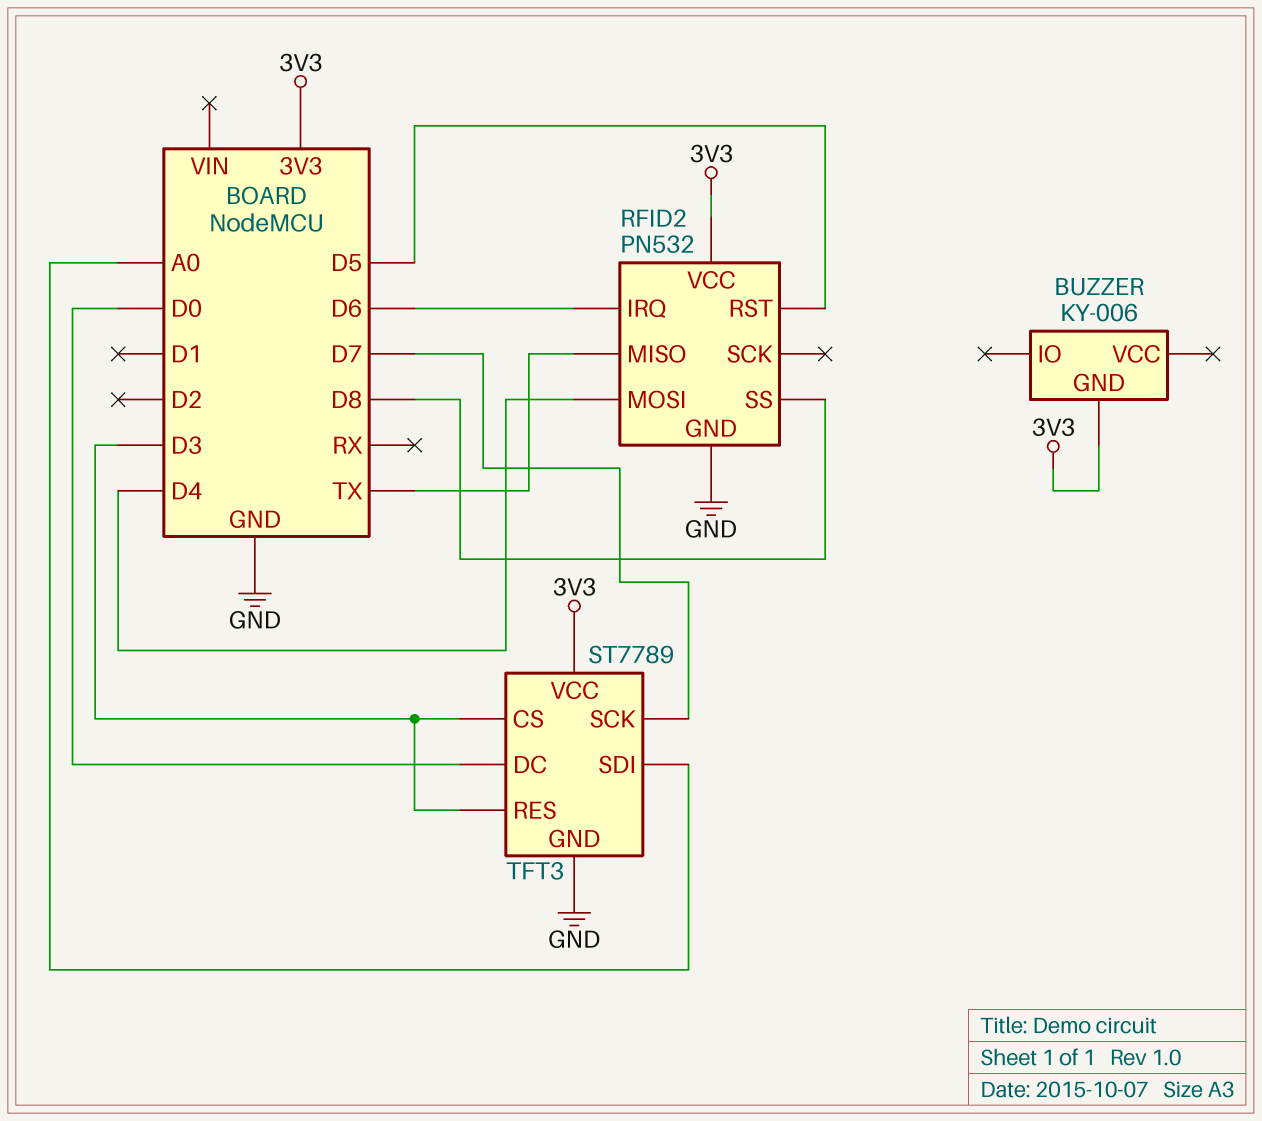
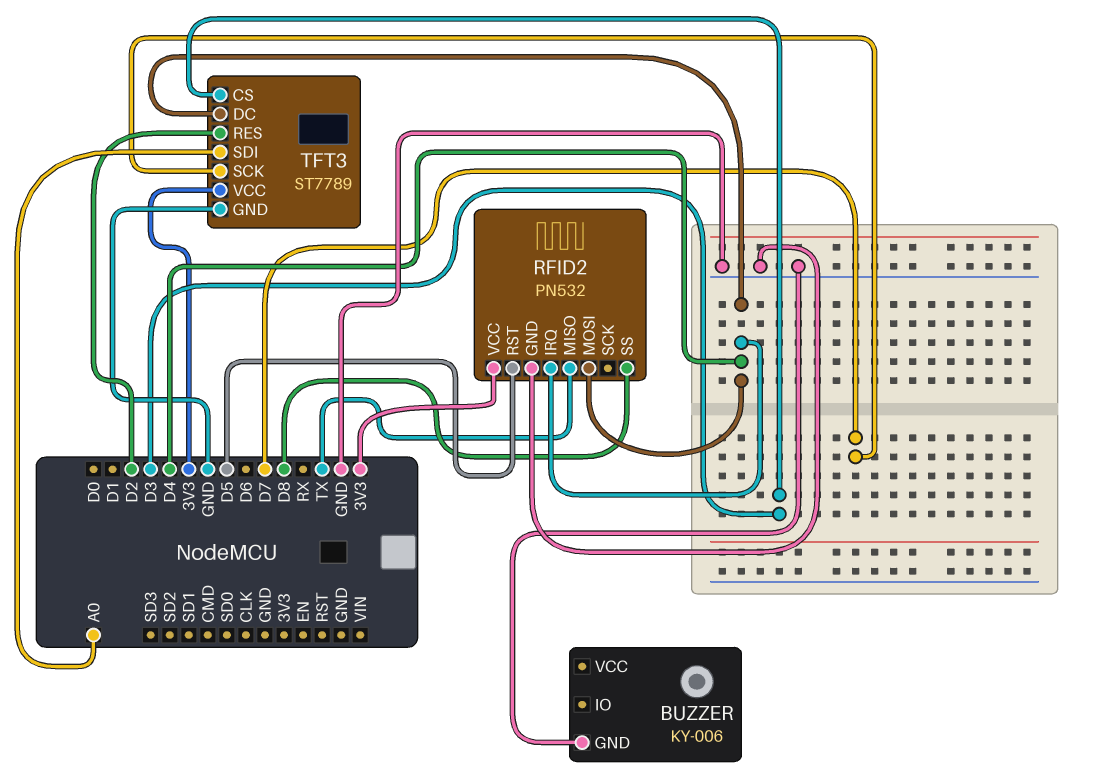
BUZZER pin GND: 3V3 -> GND
RFID2 pin IRQ: D6 -> D4
TFT3 pin DC: D0 -> D4
TFT3 pin RES: D3 -> D2

